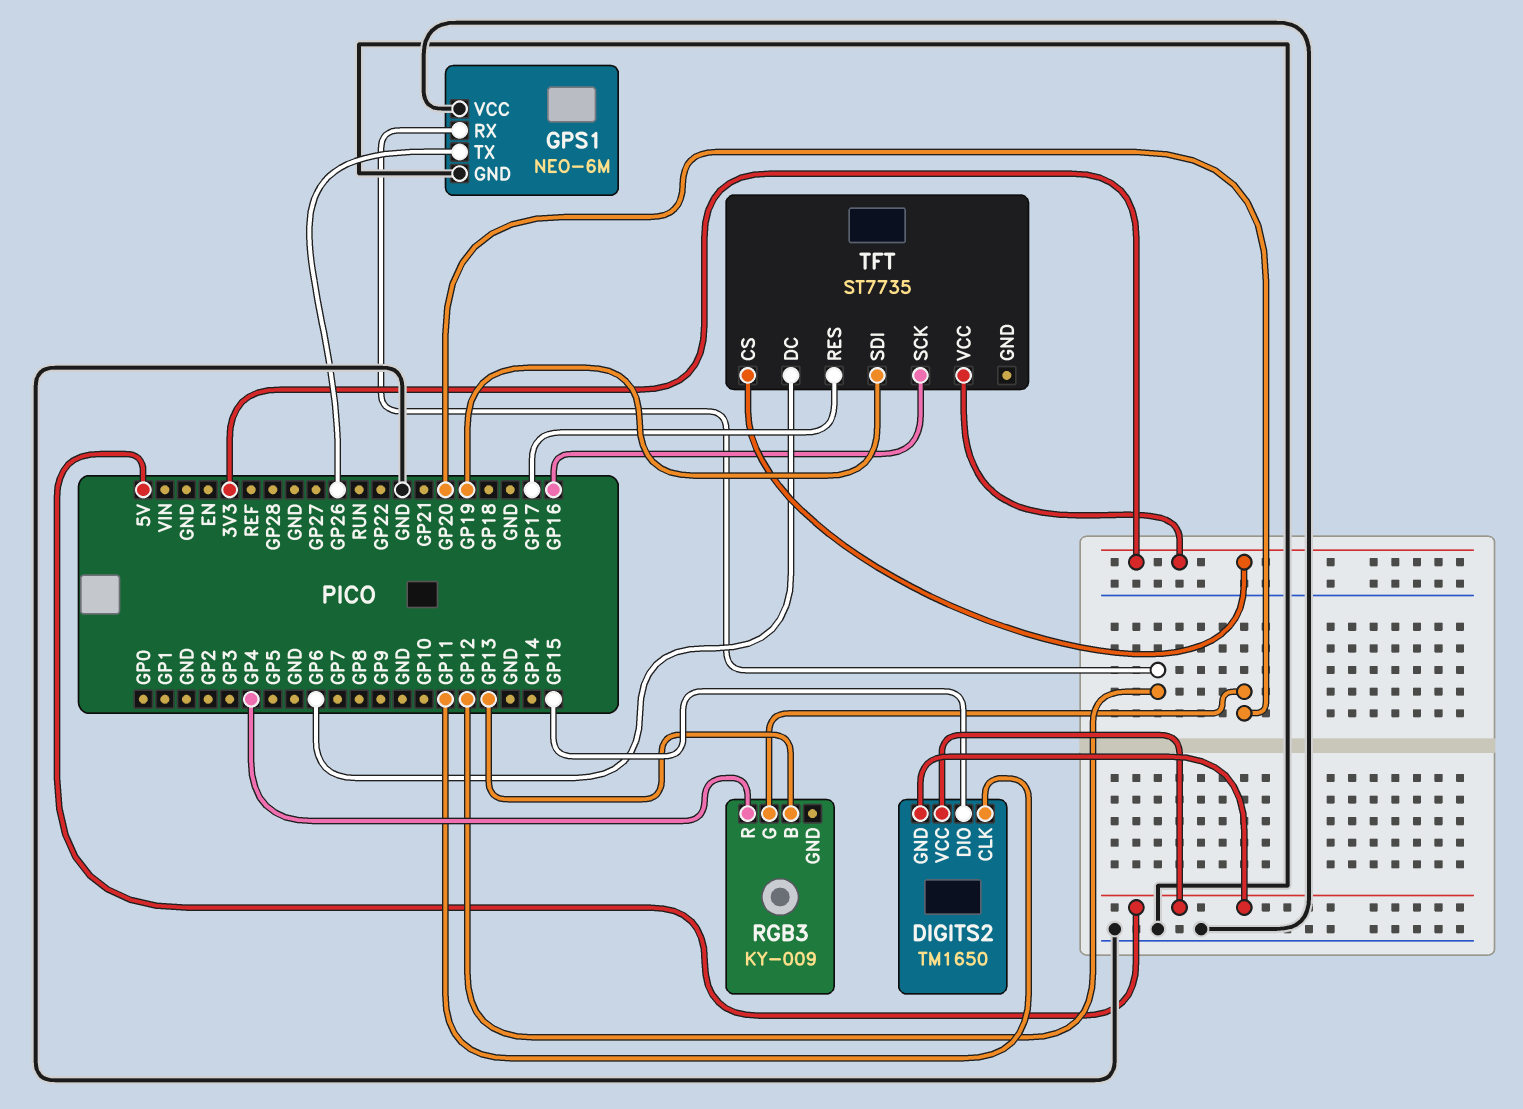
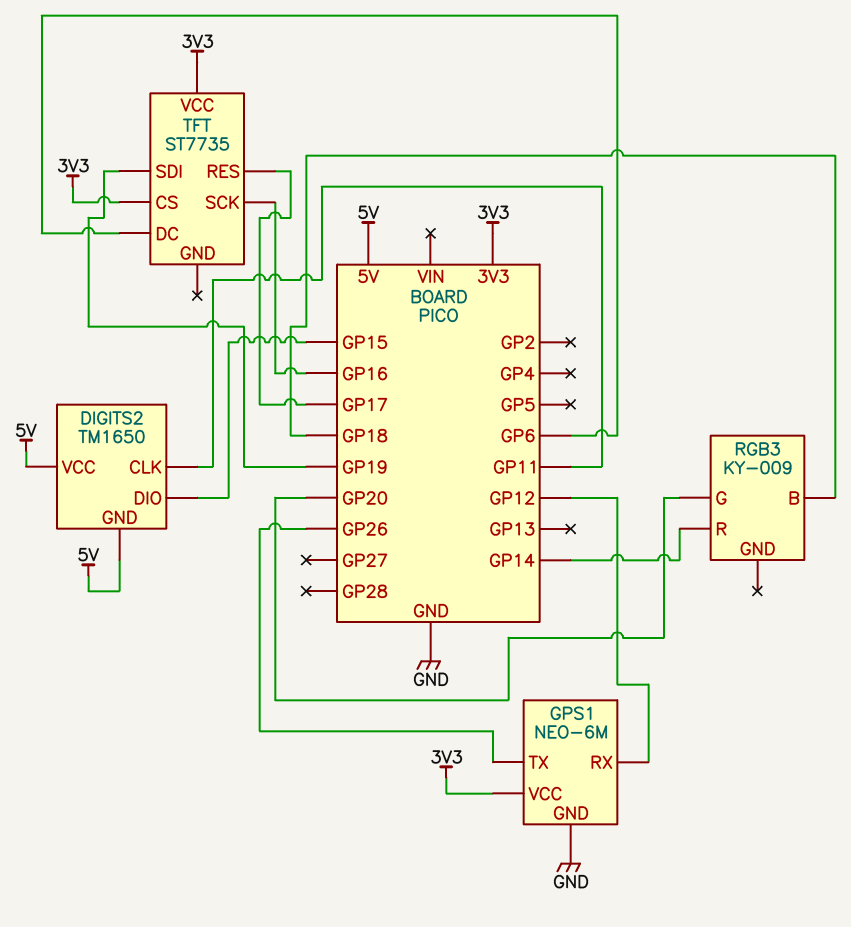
GPS1 pin VCC: GND -> 3V3
RGB3 pin B: GP13 -> GP18
RGB3 pin R: GP4 -> GP14

